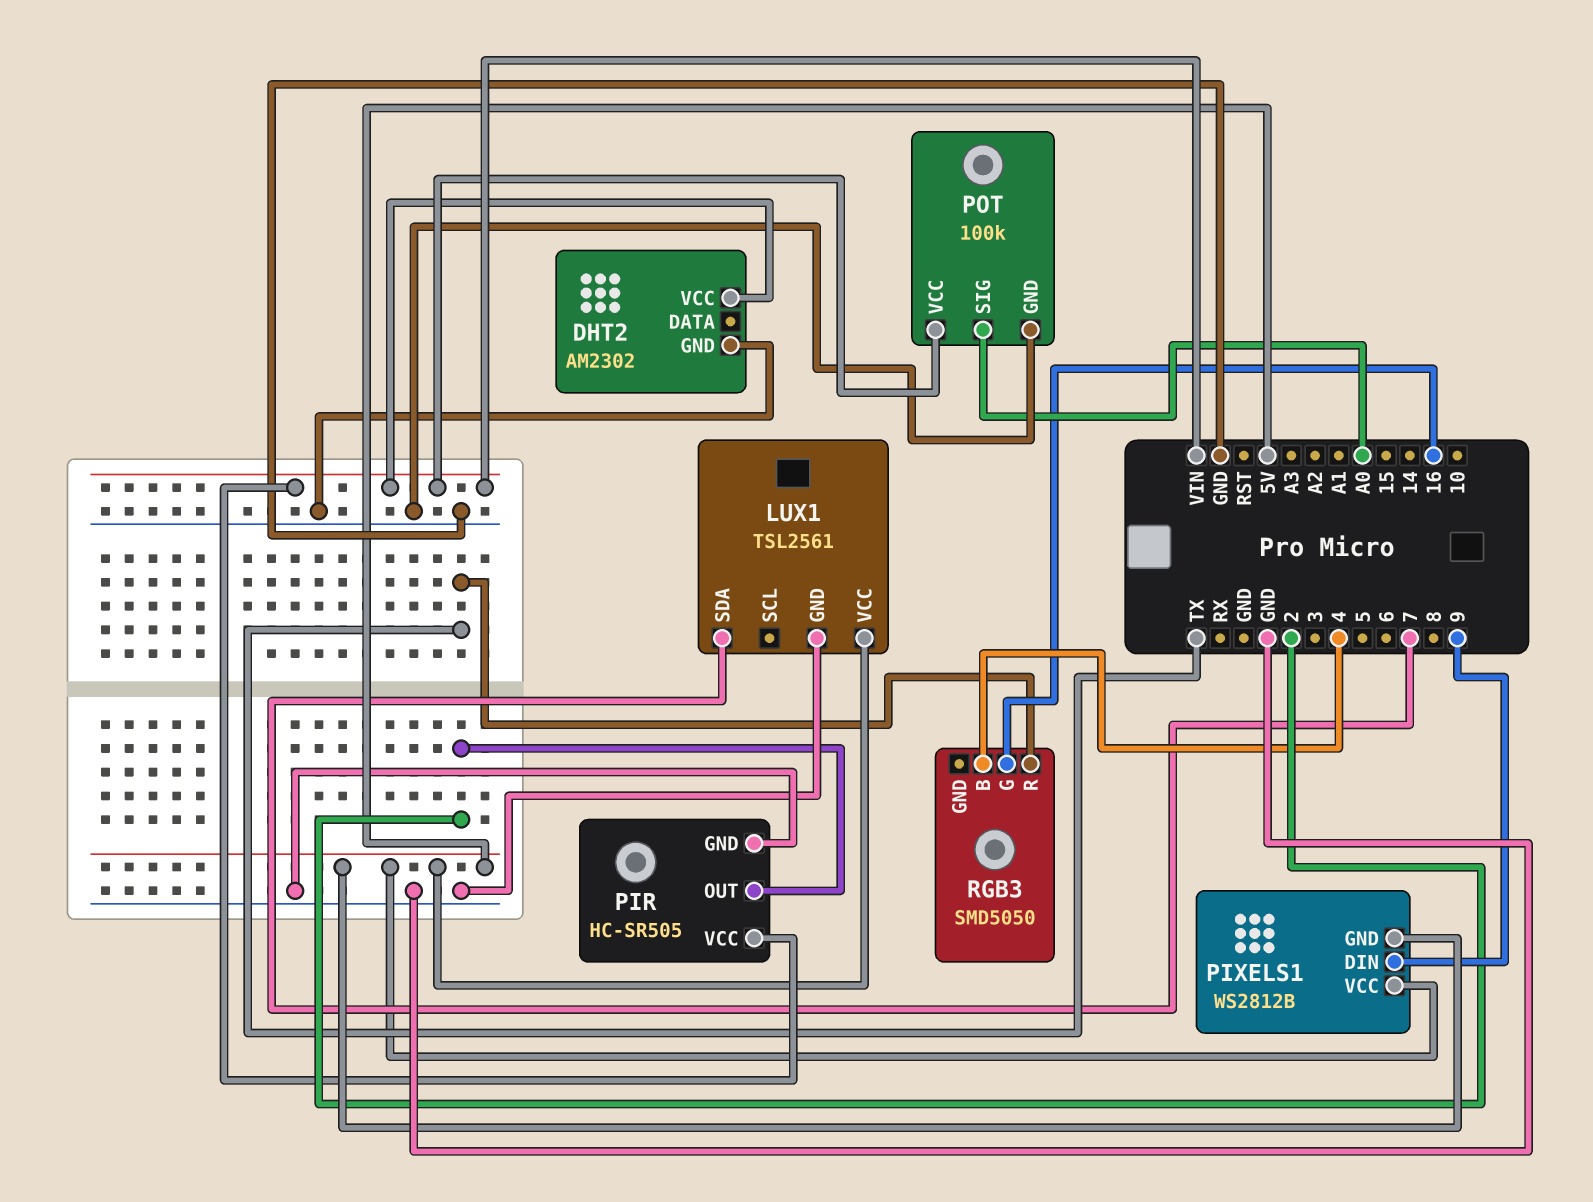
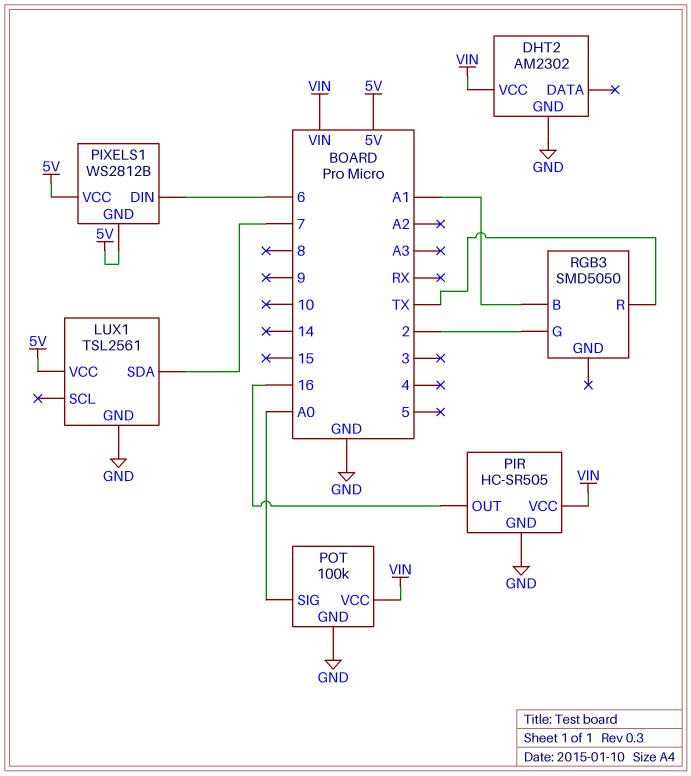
PIR pin OUT: 2 -> 16
PIXELS1 pin DIN: 9 -> 6
RGB3 pin B: 4 -> A1
RGB3 pin G: 16 -> 2

